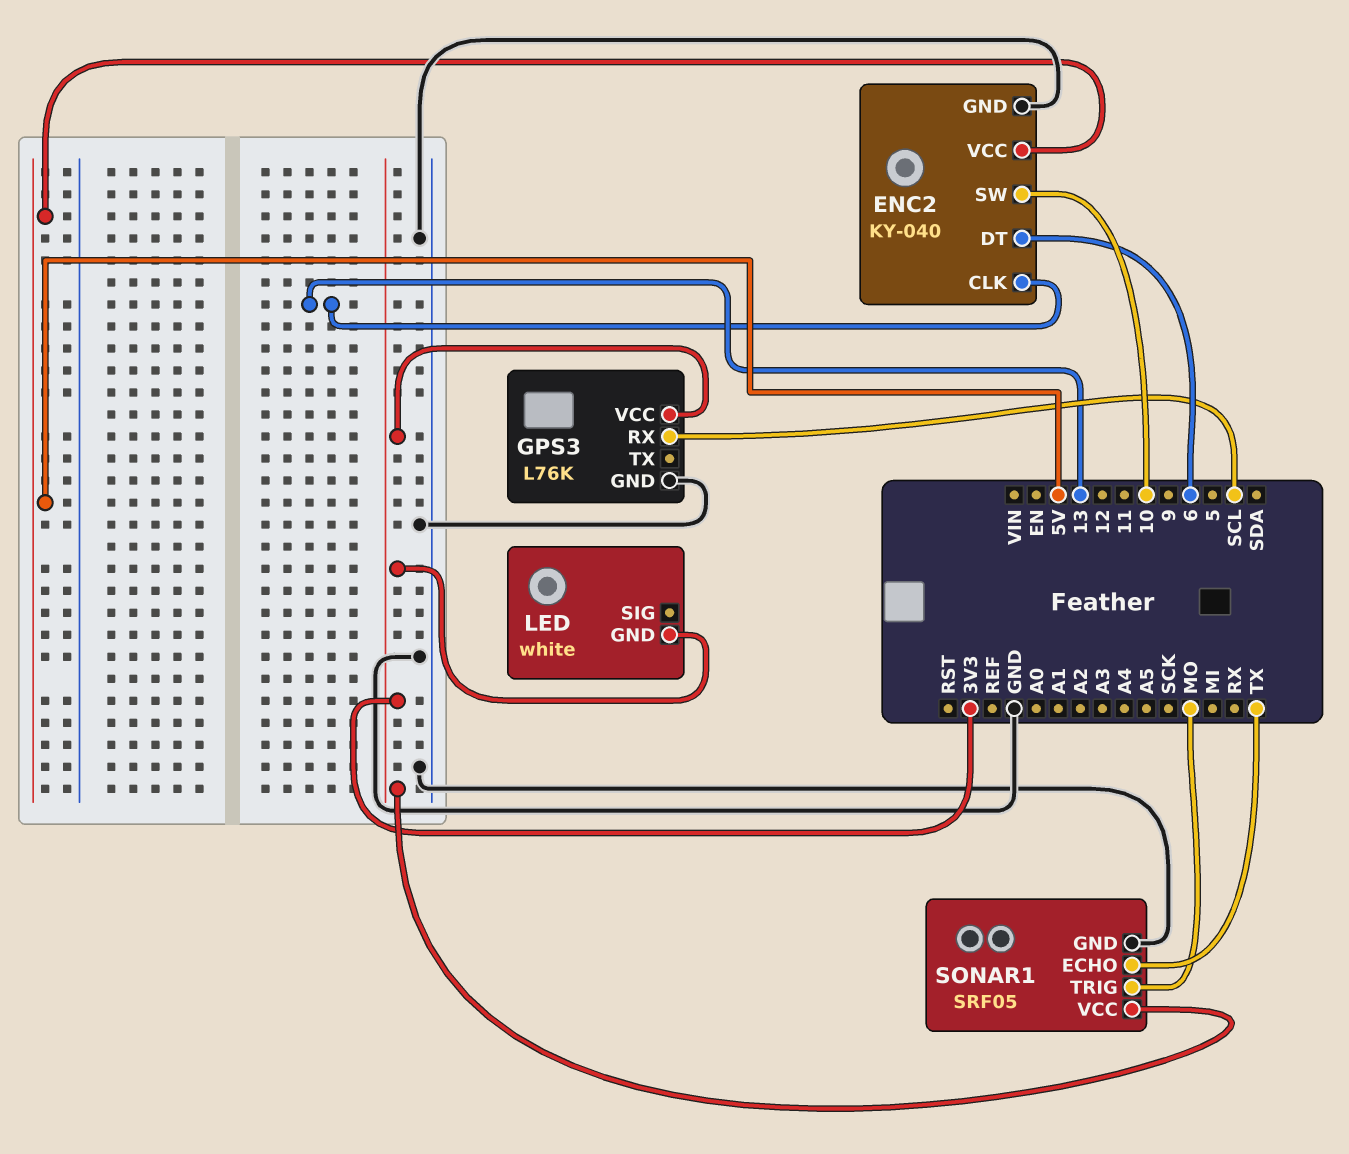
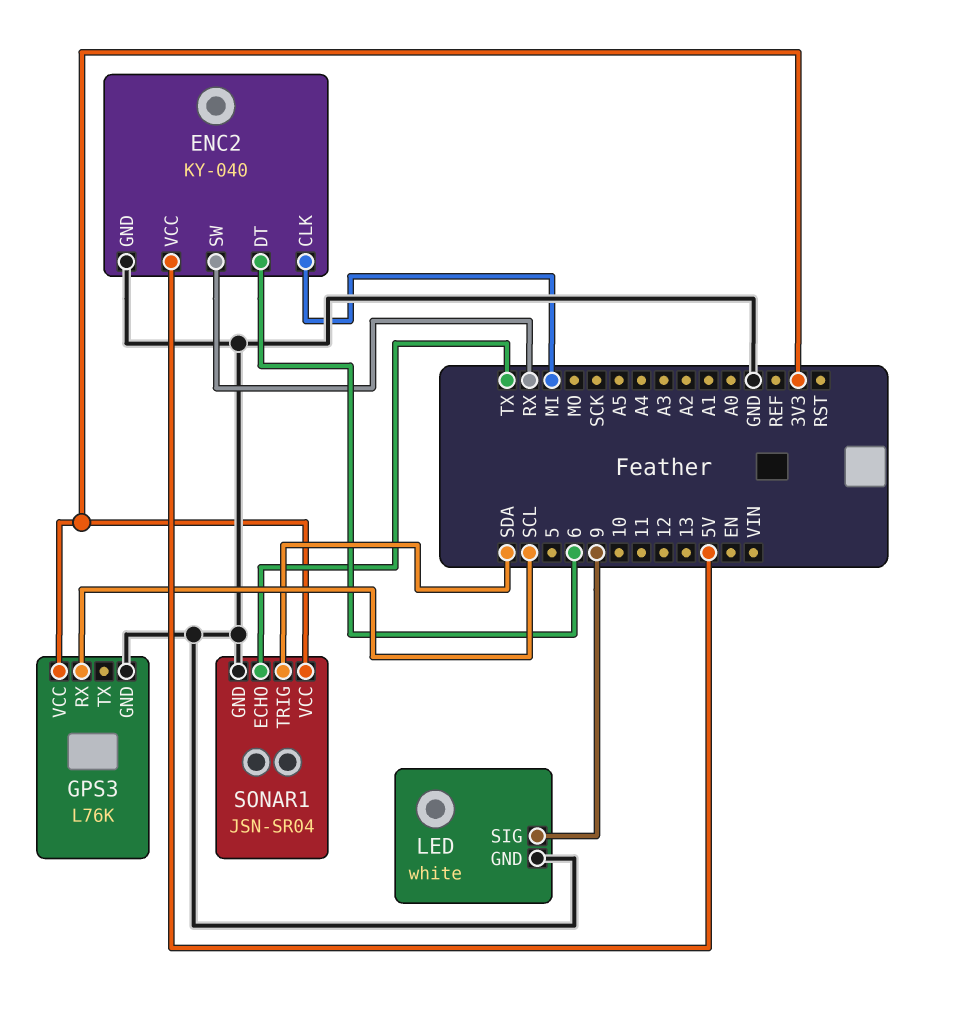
ENC2 pin CLK: 13 -> MI
ENC2 pin SW: 10 -> RX
LED pin GND: 3V3 -> GND
LED pin SIG: none -> 9
SONAR1: SRF05 -> JSN-SR04
SONAR1 pin TRIG: MO -> SDA

